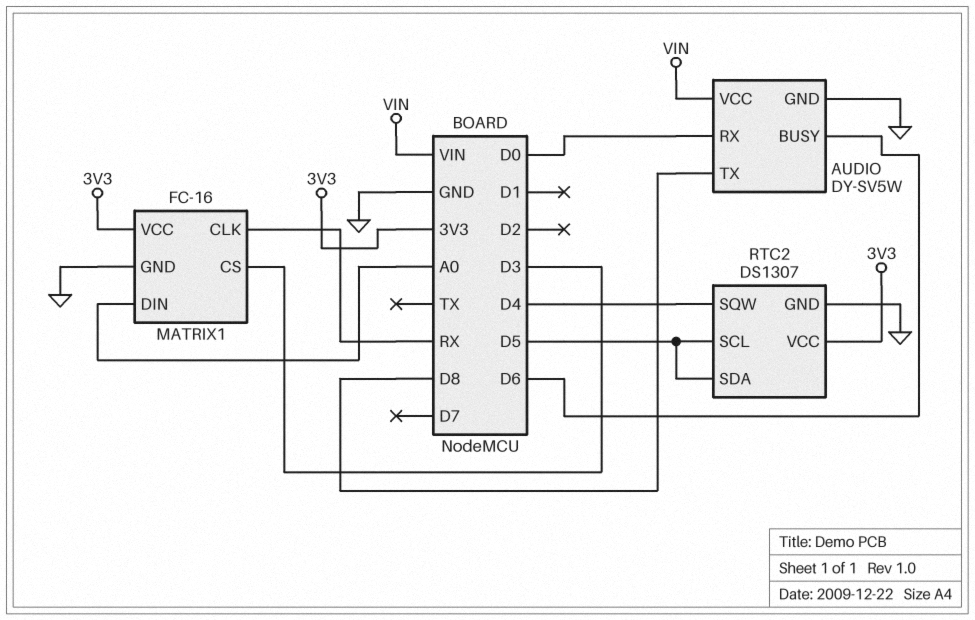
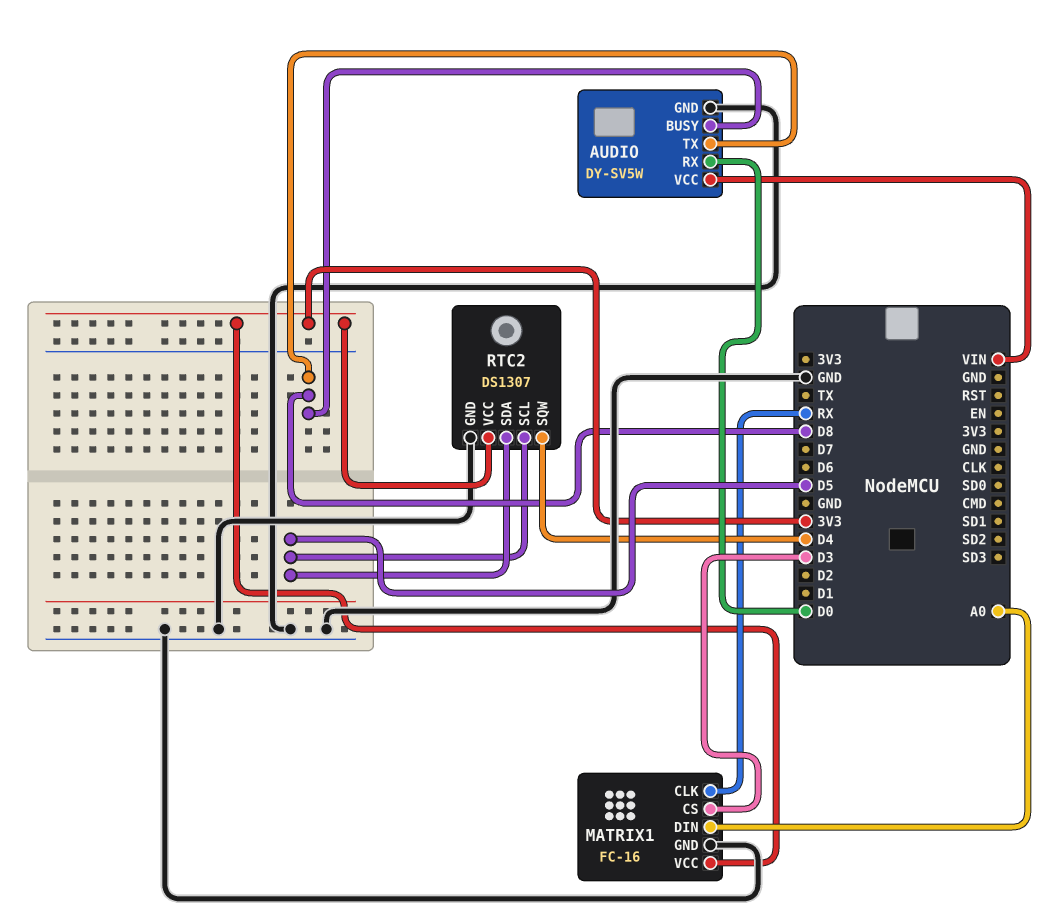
AUDIO pin BUSY: D6 -> D8

